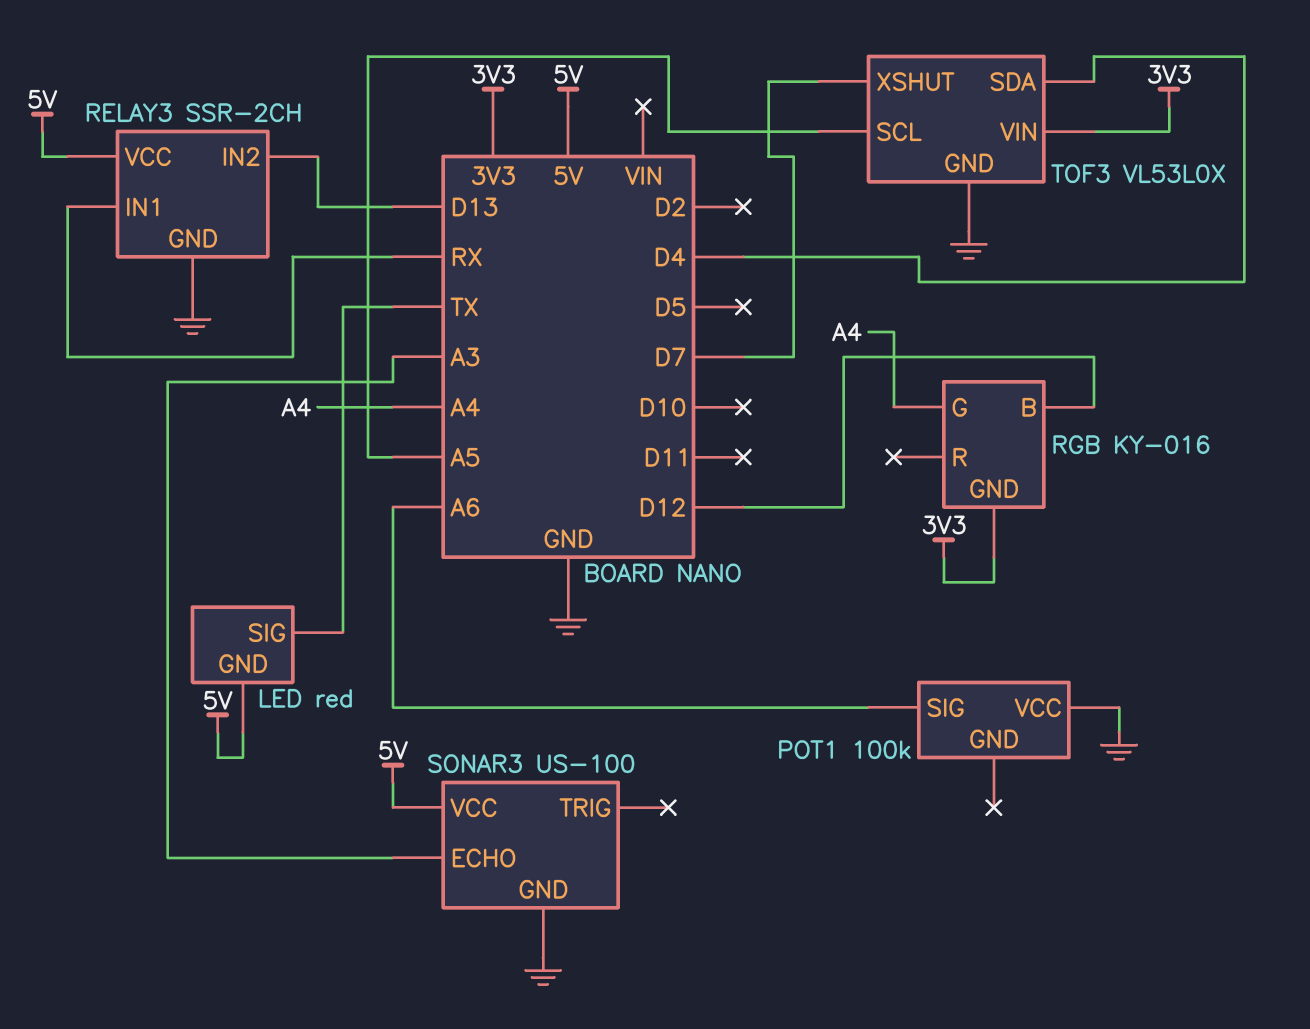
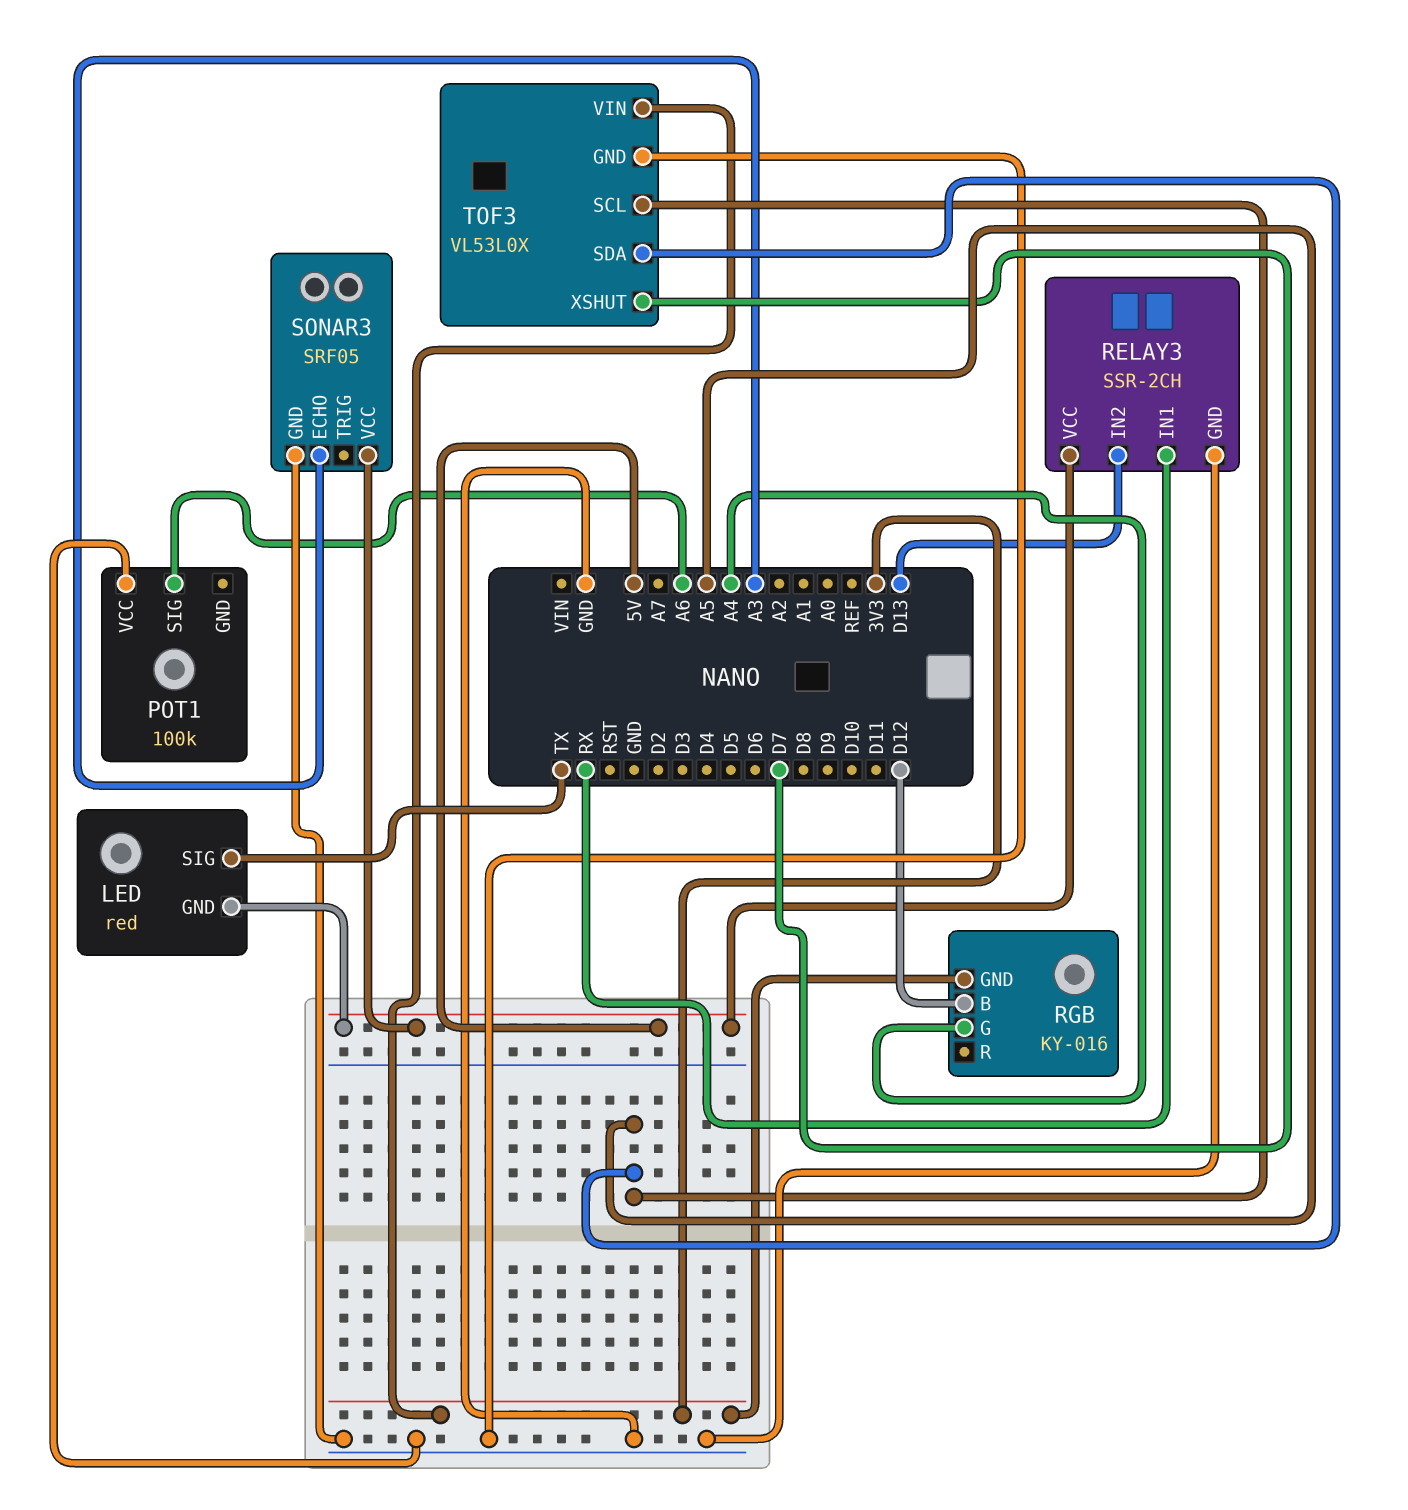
SONAR3: US-100 -> SRF05
TOF3 pin SDA: D4 -> A5

